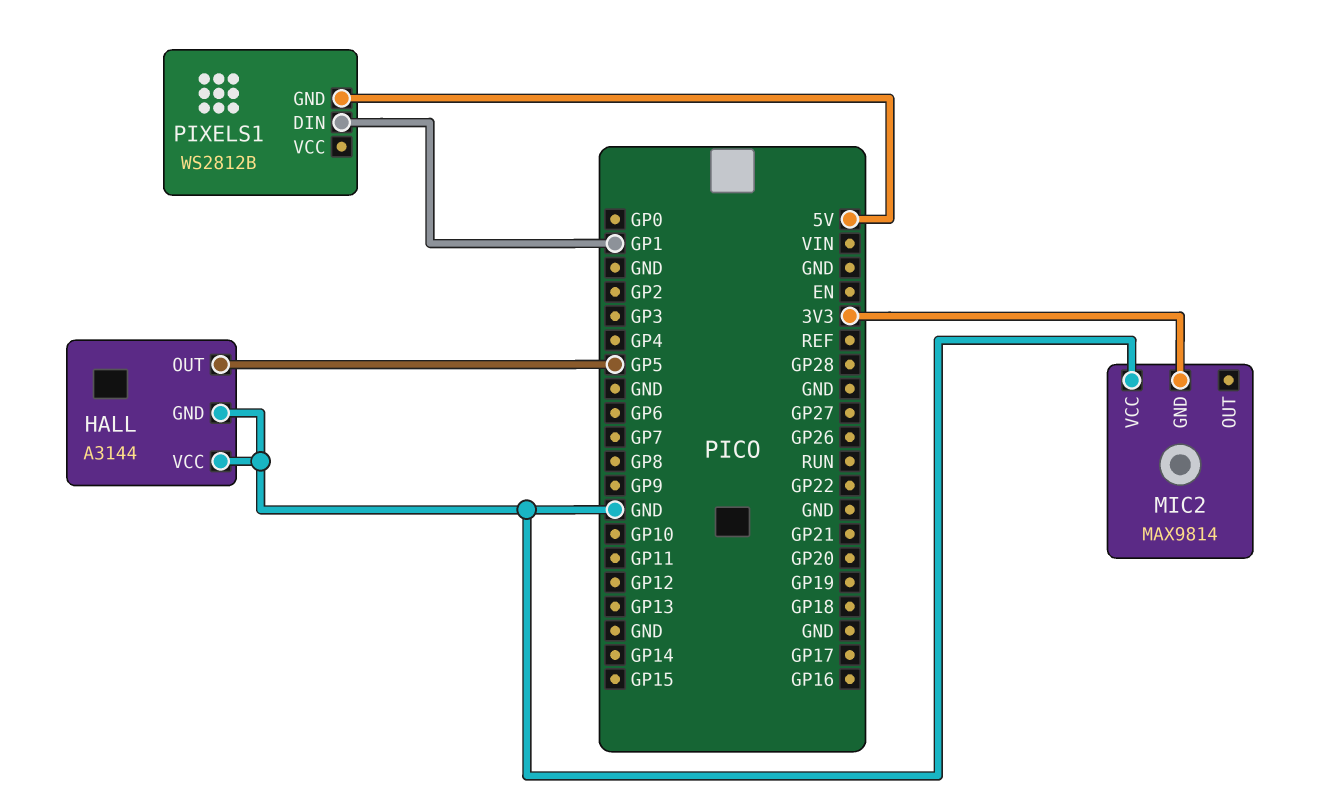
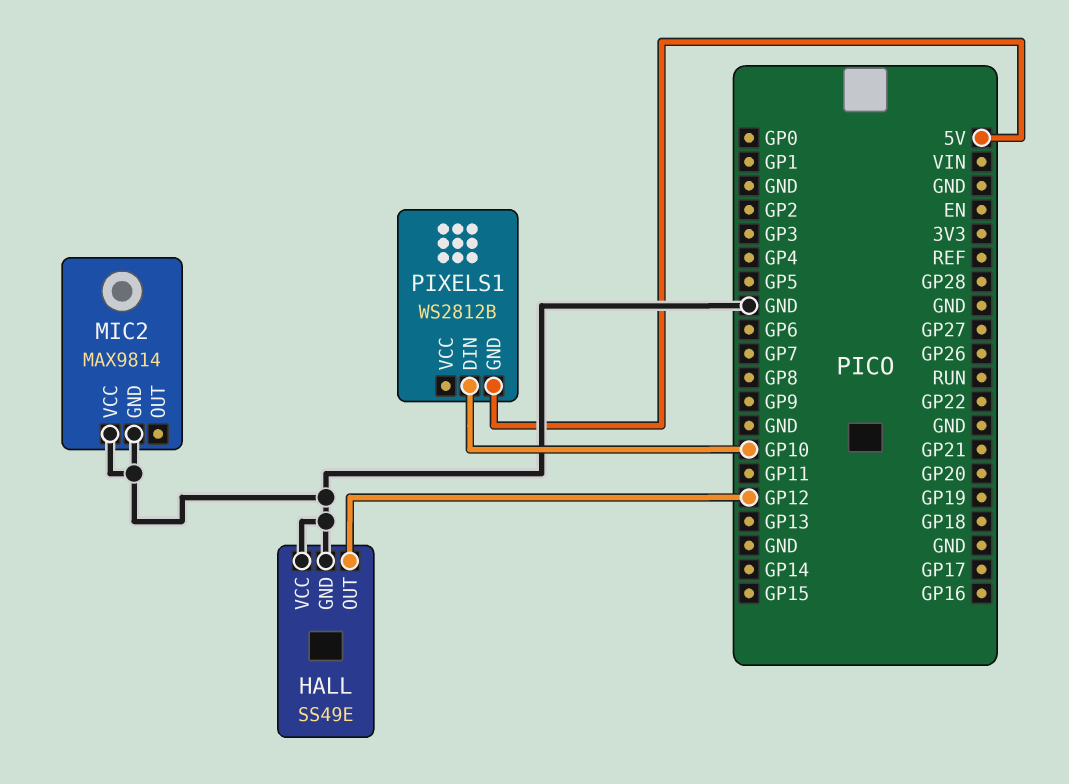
HALL: A3144 -> SS49E
HALL pin OUT: GP5 -> GP12
MIC2 pin GND: 3V3 -> GND
PIXELS1 pin DIN: GP1 -> GP10

